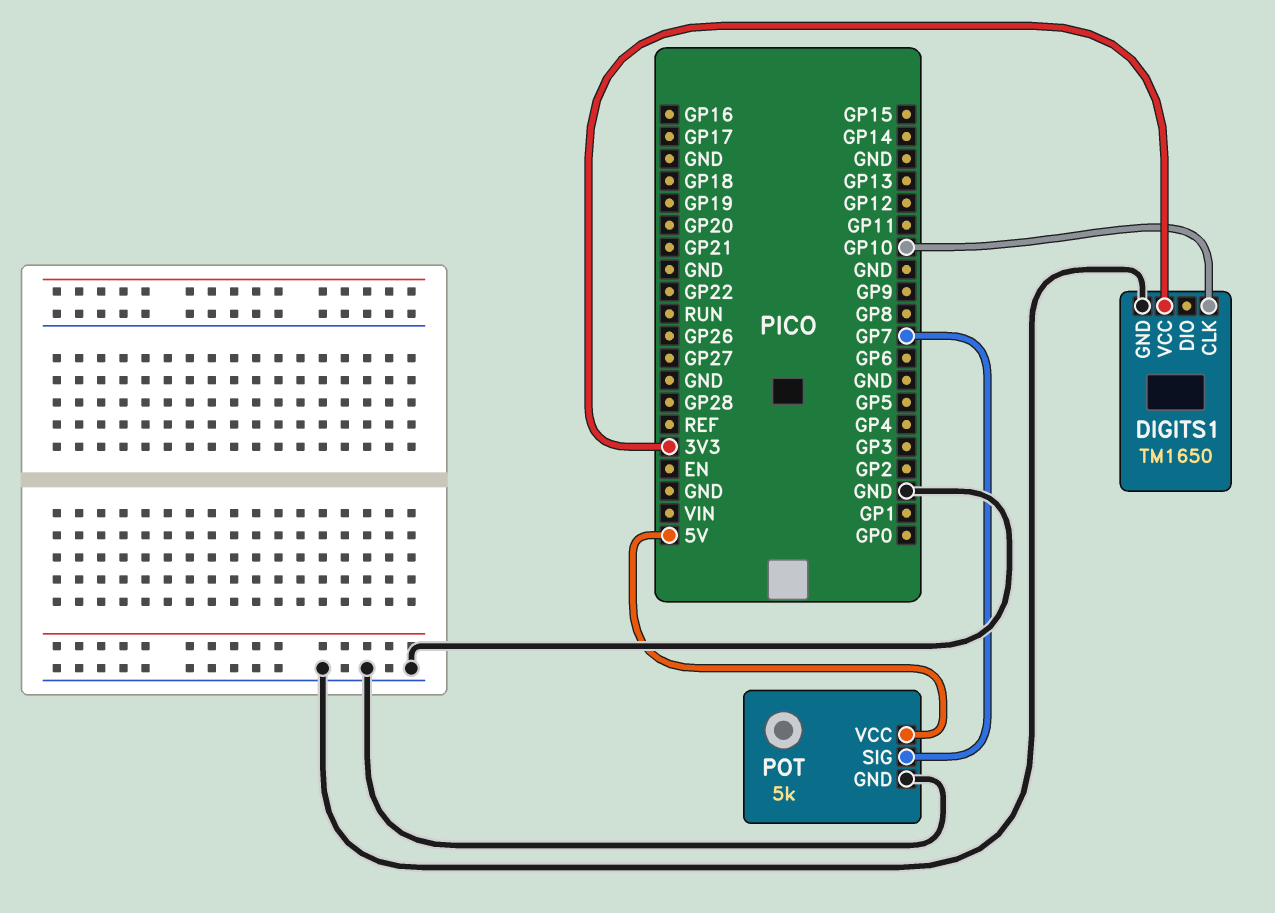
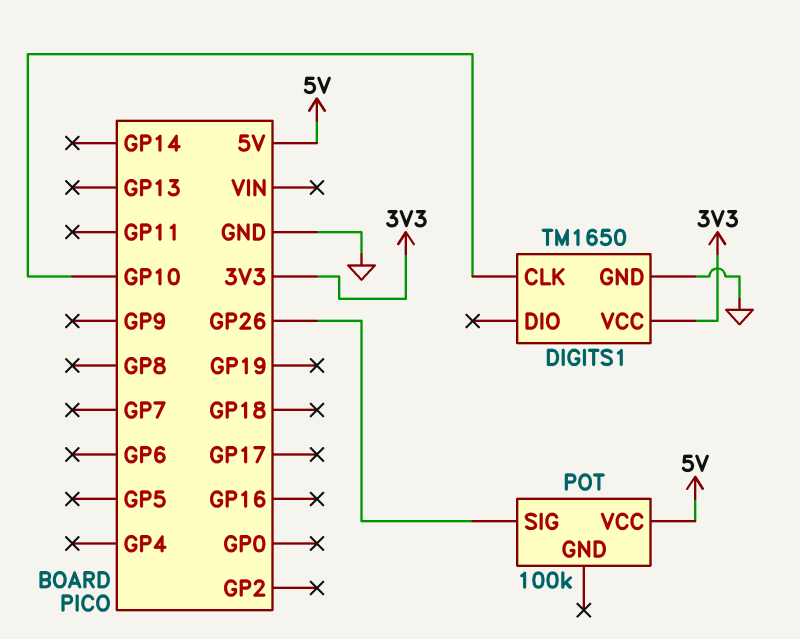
POT: 5k -> 100k
POT pin GND: GND -> none
POT pin SIG: GP7 -> GP26

